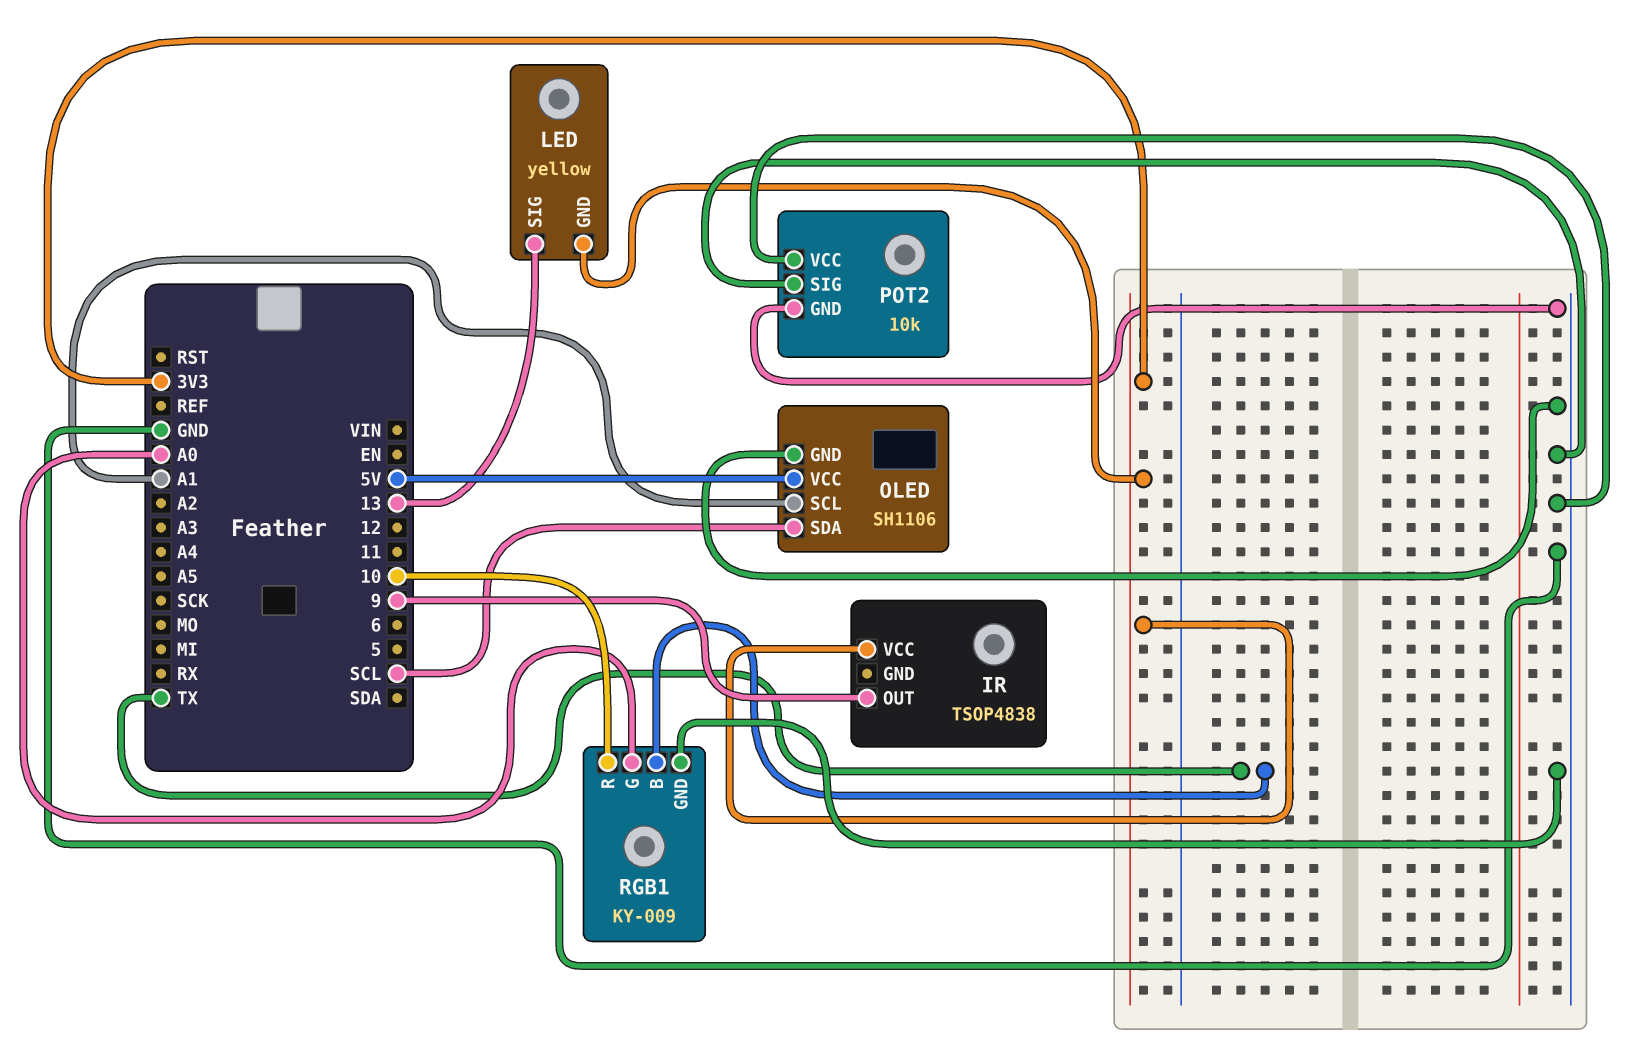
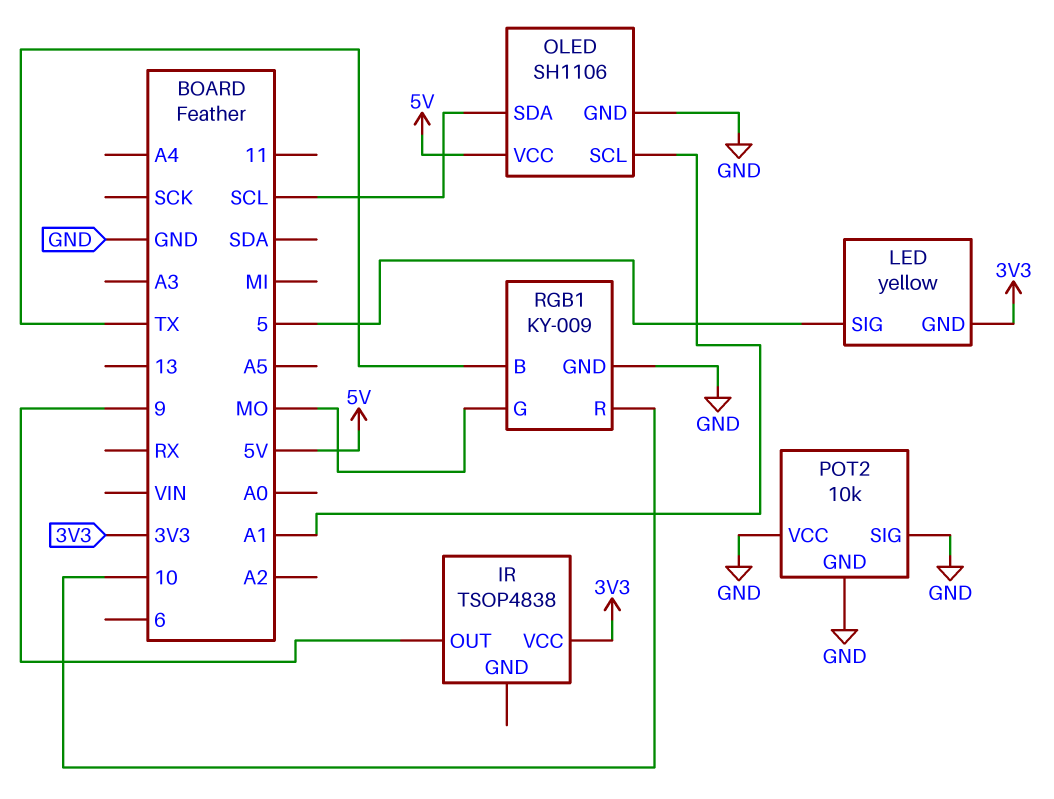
LED pin SIG: 13 -> 5
RGB1 pin G: A0 -> MO

